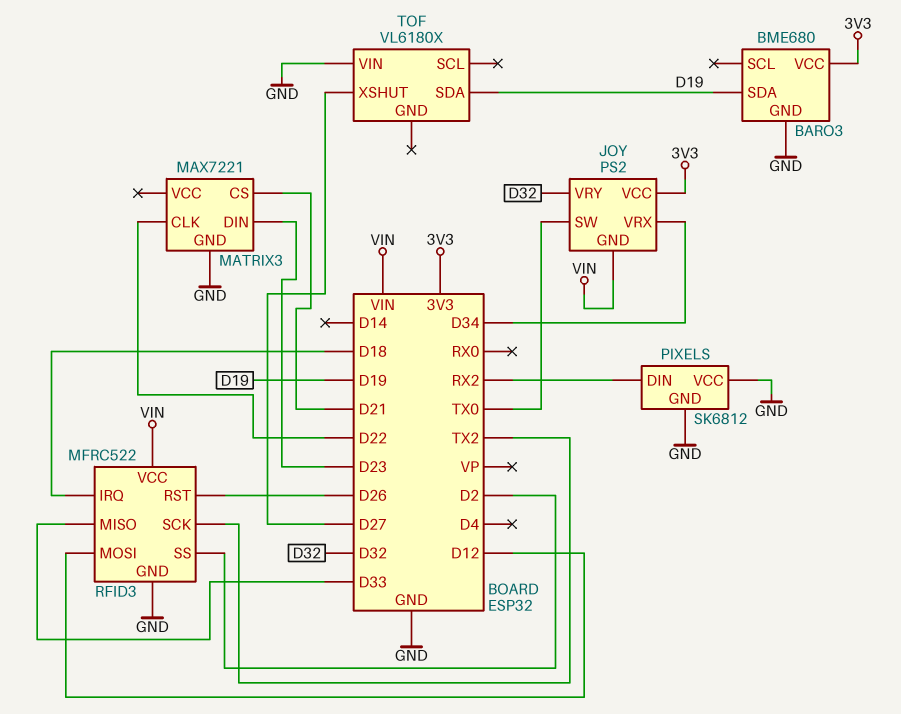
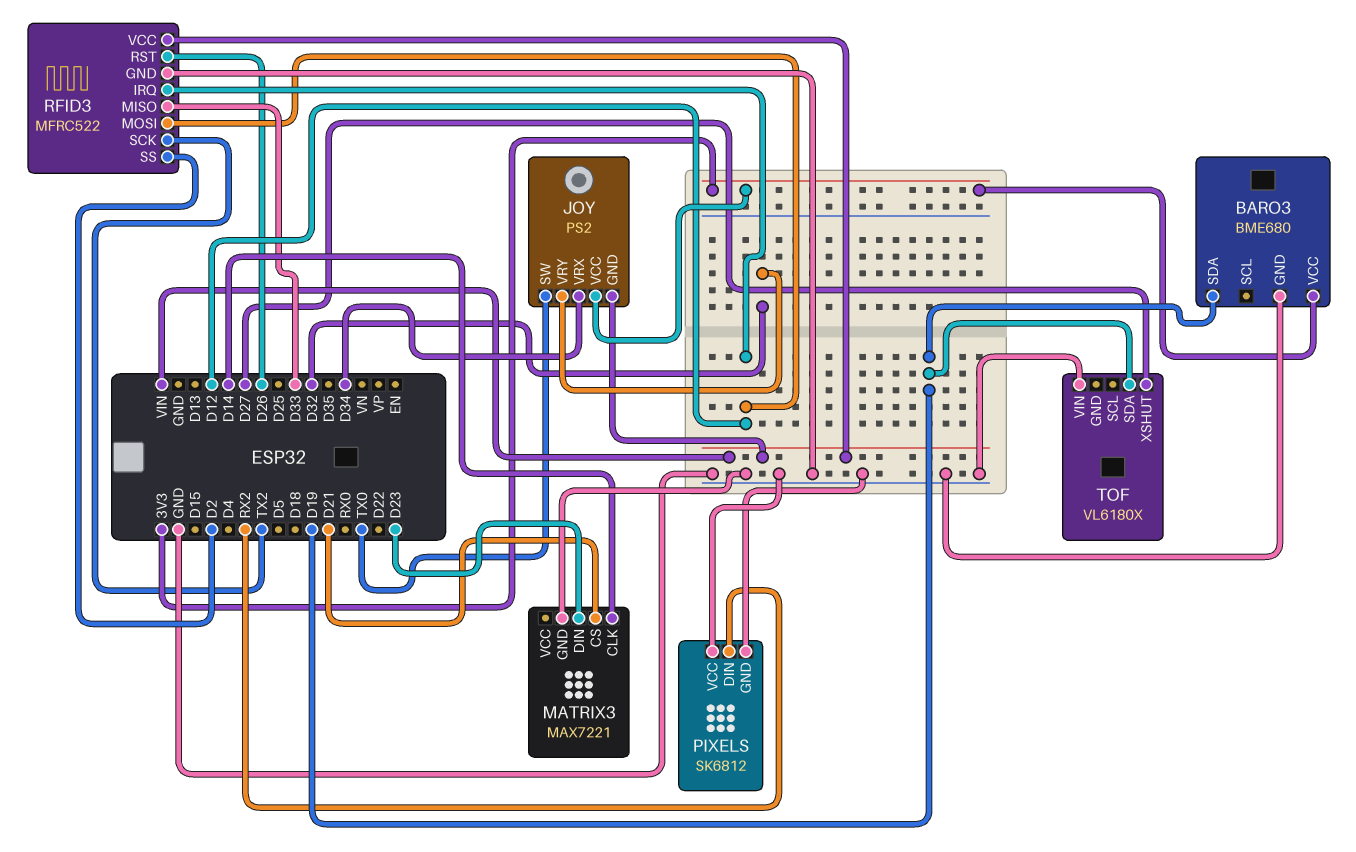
MATRIX3 pin CLK: D22 -> D14
RFID3 pin IRQ: D18 -> D12

